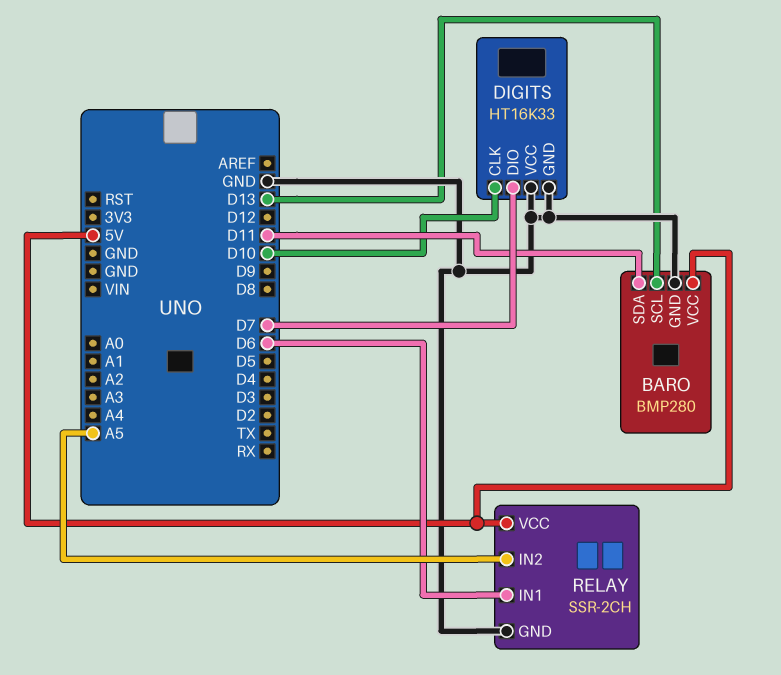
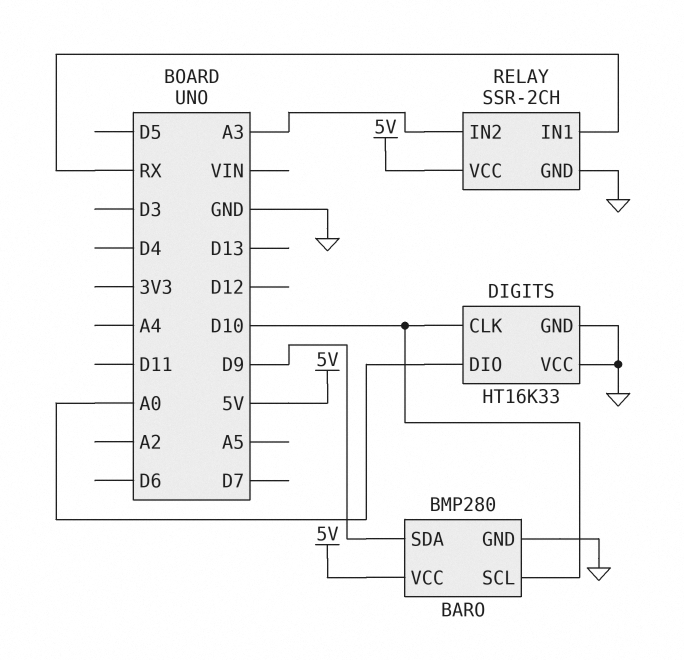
BARO pin SCL: D13 -> D10
BARO pin SDA: D11 -> D9
DIGITS pin DIO: D7 -> A0
RELAY pin IN1: D6 -> RX
RELAY pin IN2: A5 -> A3

